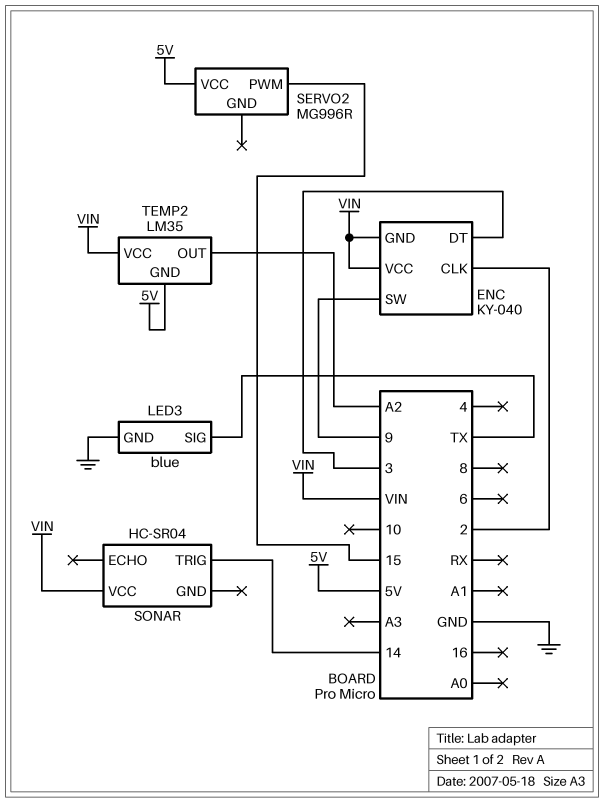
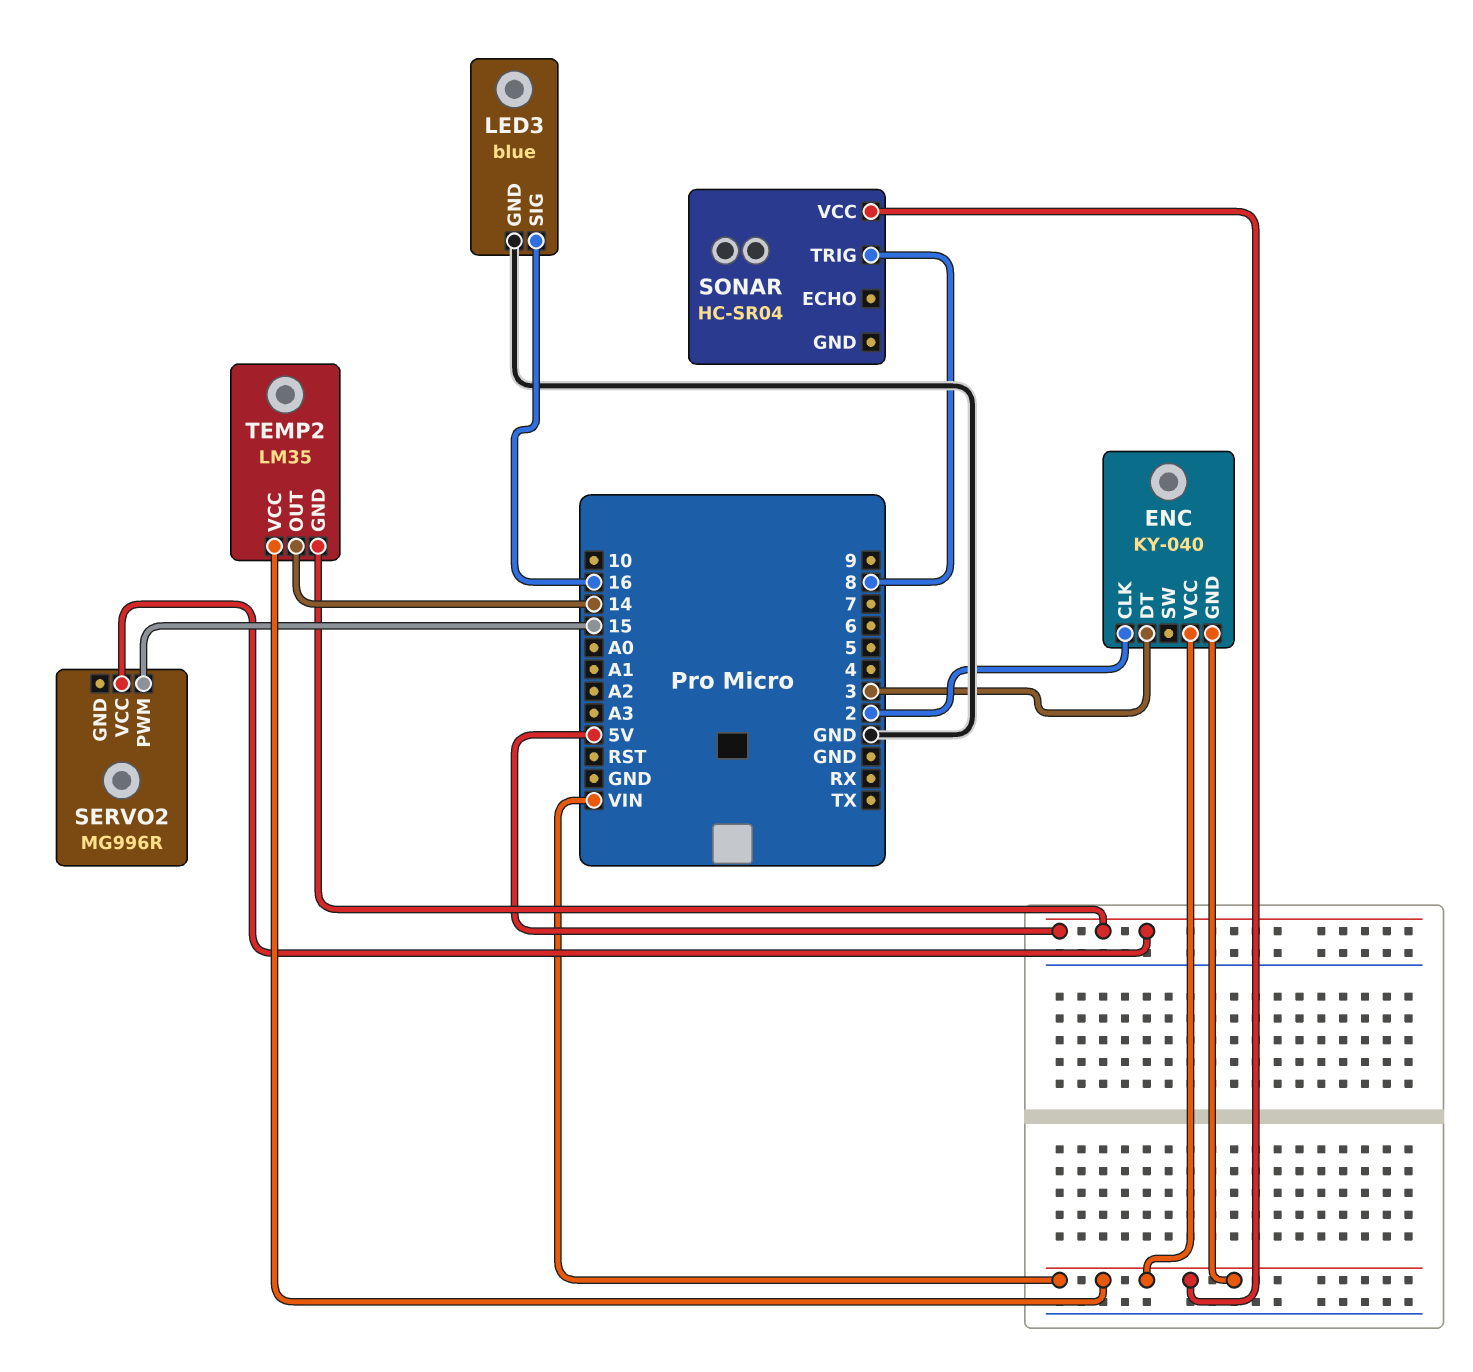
ENC pin SW: 9 -> none
LED3 pin SIG: TX -> 16
SONAR pin TRIG: 14 -> 8
TEMP2 pin OUT: A2 -> 14

